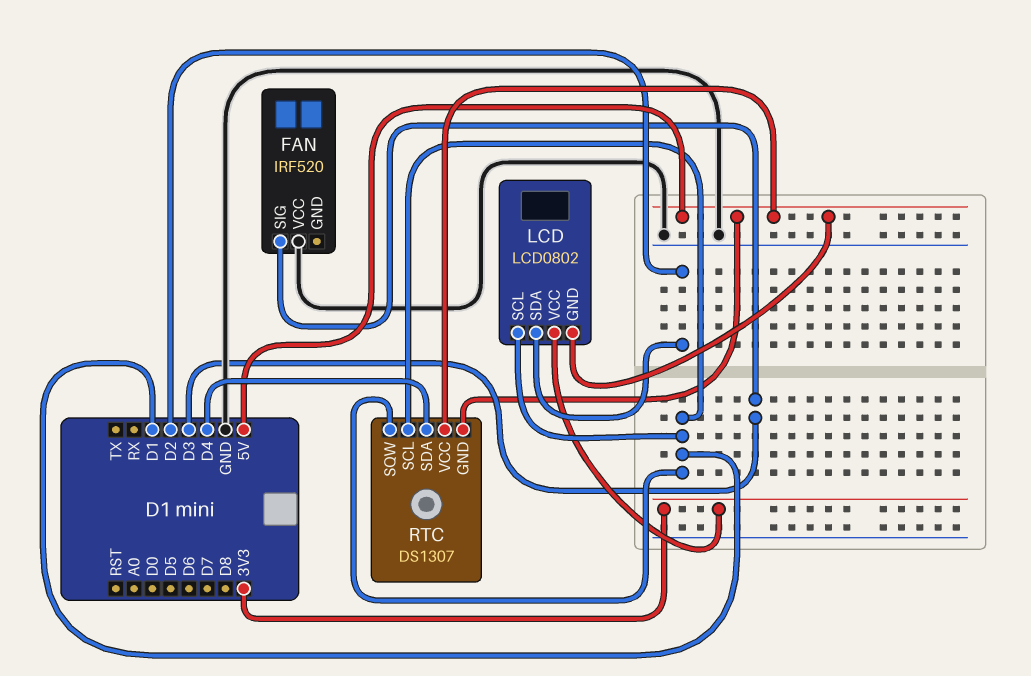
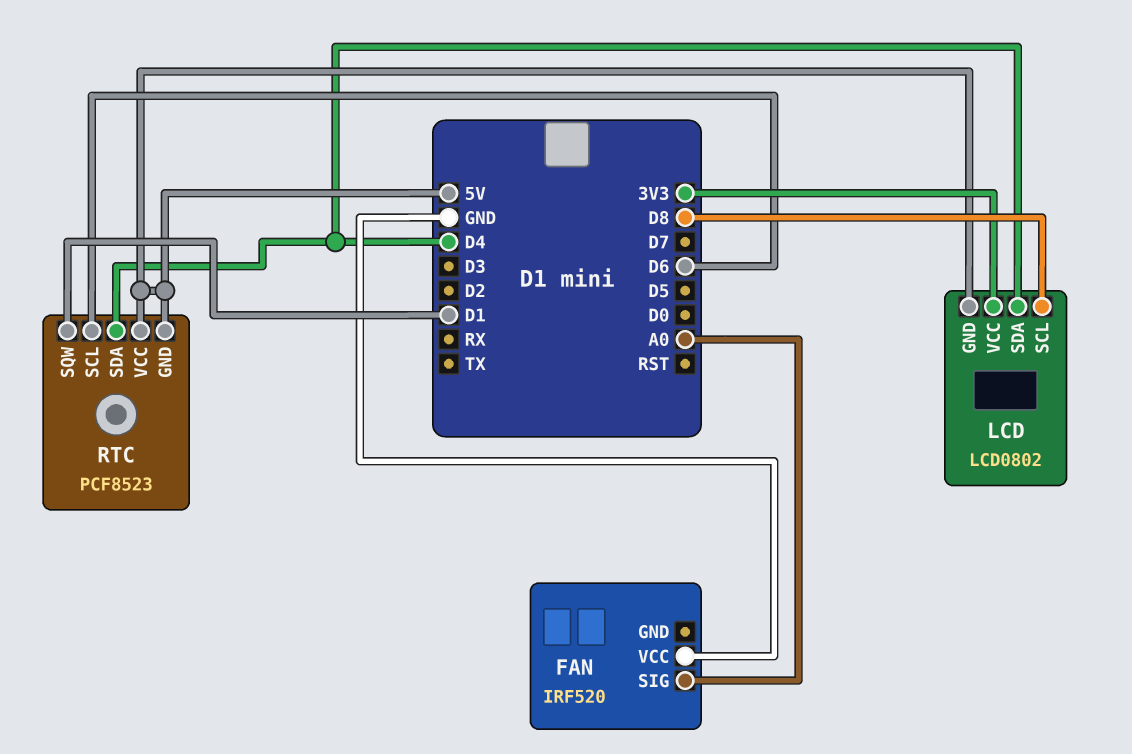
FAN pin SIG: D3 -> A0
LCD pin SCL: D1 -> D8
LCD pin SDA: D2 -> D4
RTC: DS1307 -> PCF8523
RTC pin SCL: D1 -> D6

